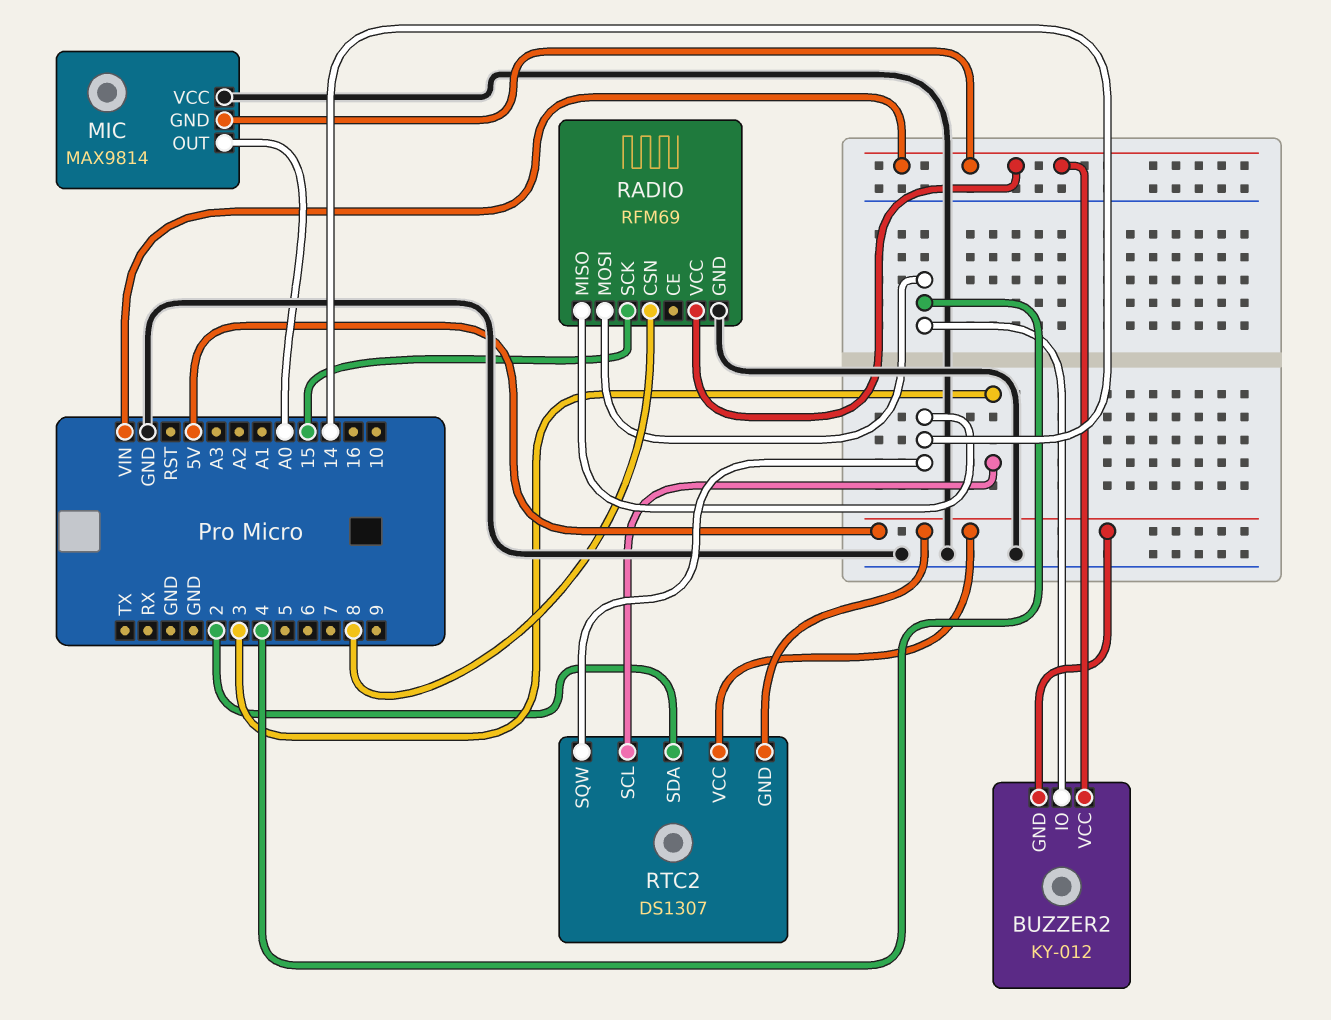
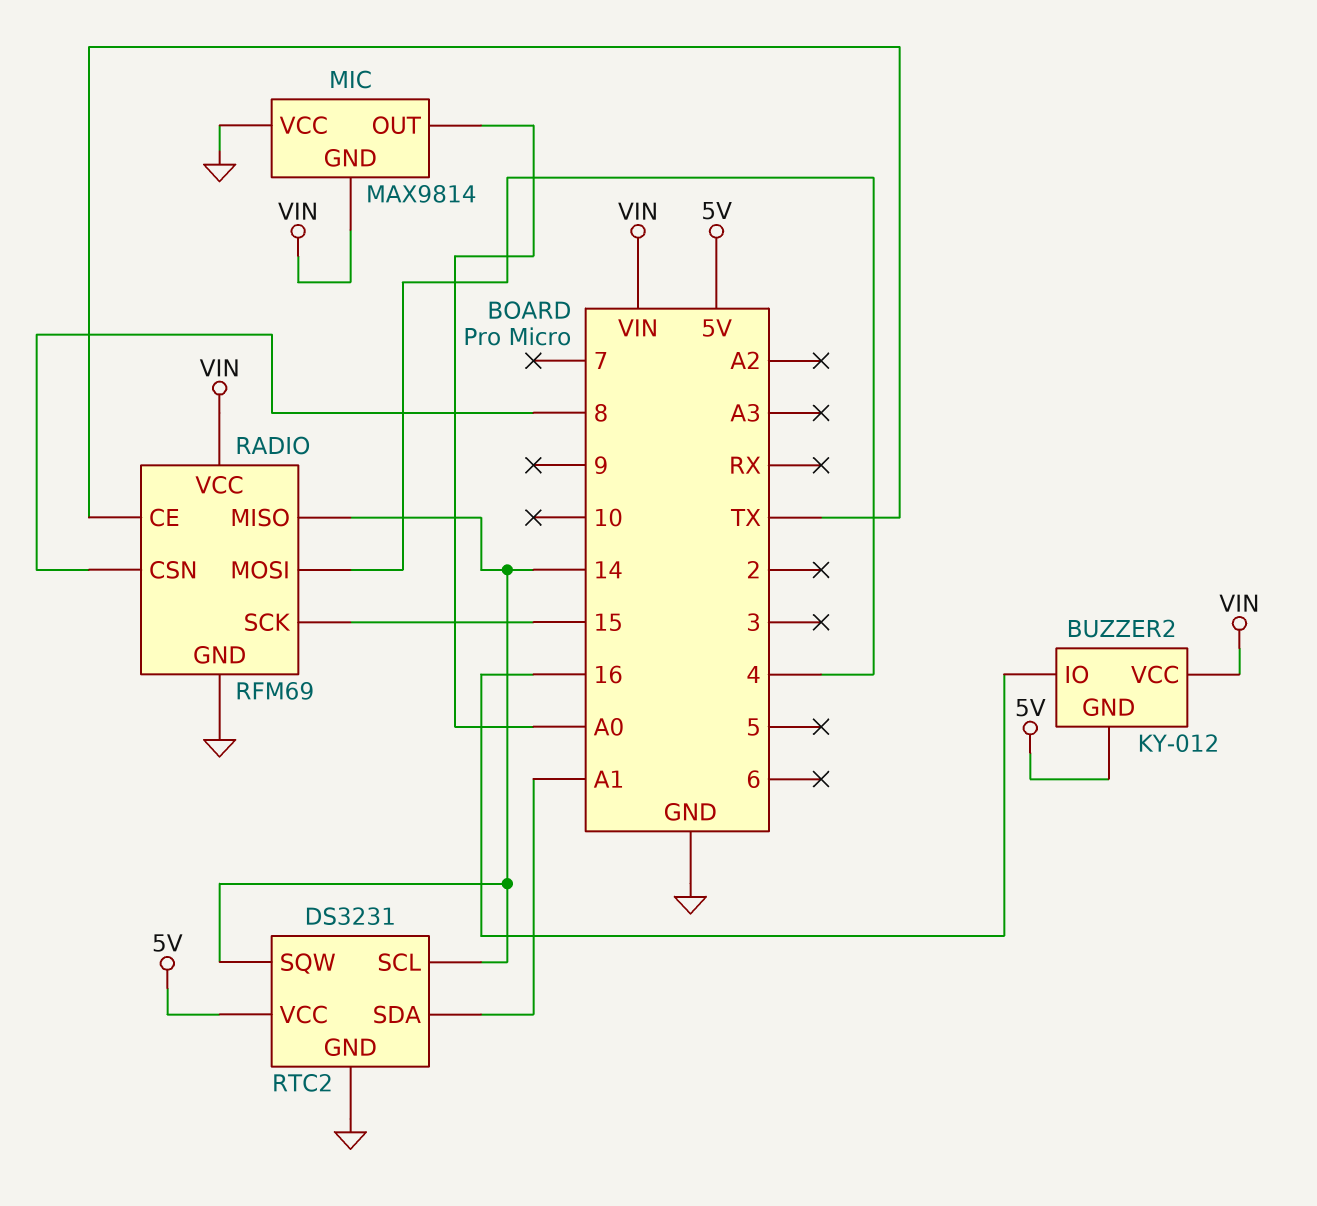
BUZZER2 pin IO: 4 -> 16
RADIO pin CE: none -> TX
RTC2: DS1307 -> DS3231
RTC2 pin GND: 5V -> GND
RTC2 pin SCL: 3 -> 14
RTC2 pin SDA: 2 -> A1

